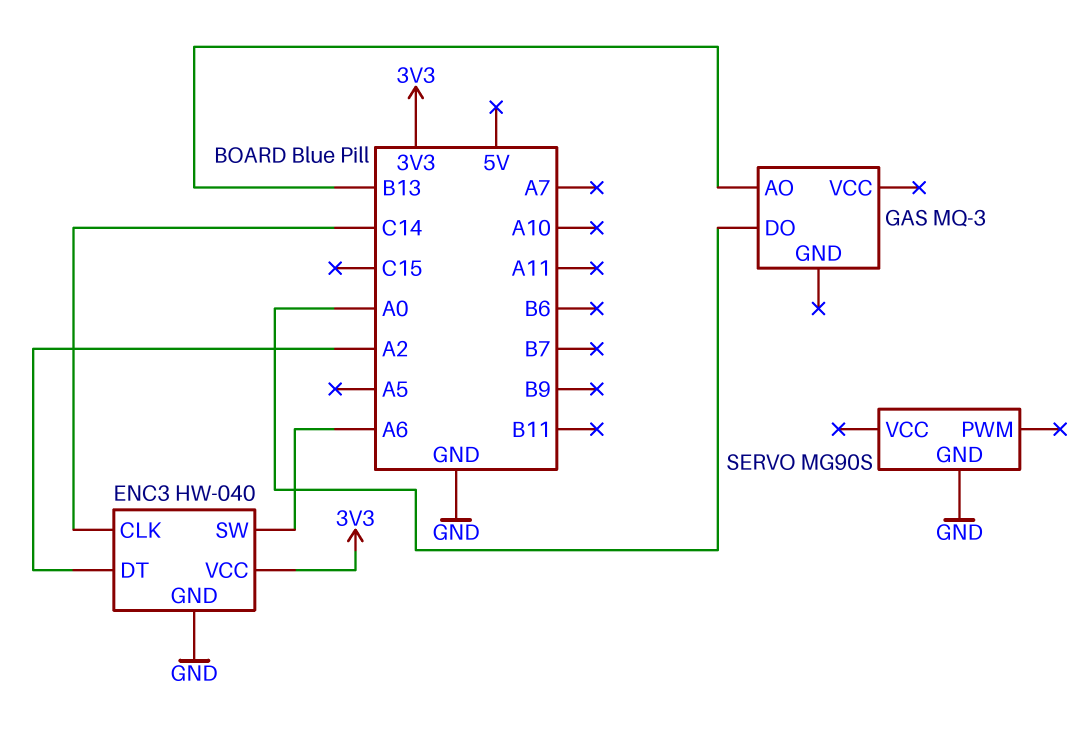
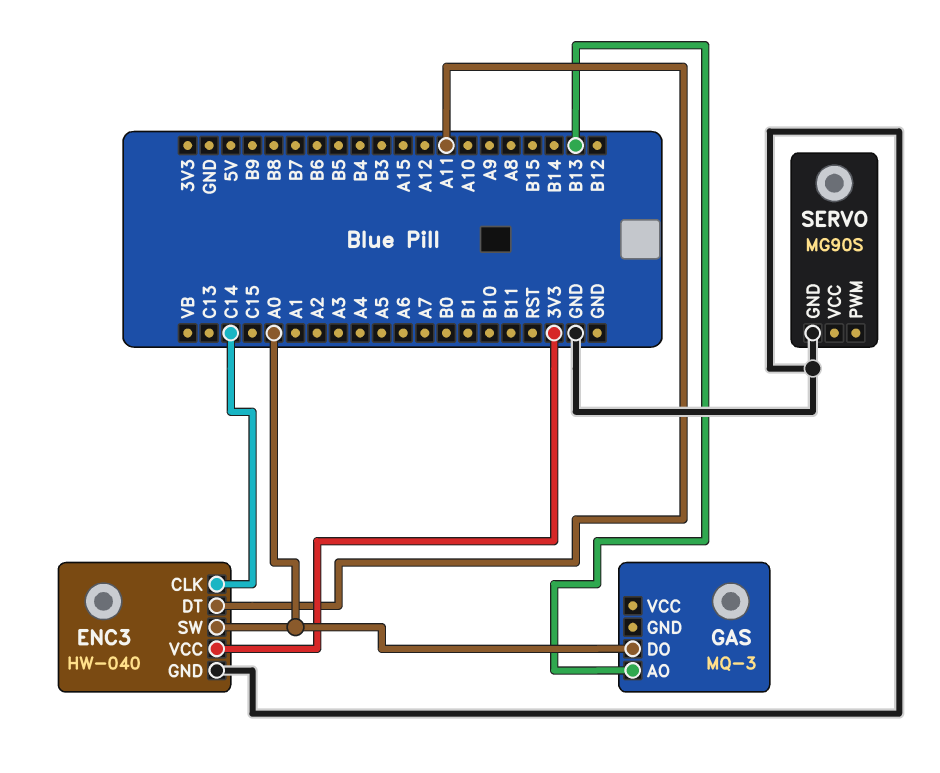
ENC3 pin DT: A2 -> A11
ENC3 pin SW: A6 -> A0

